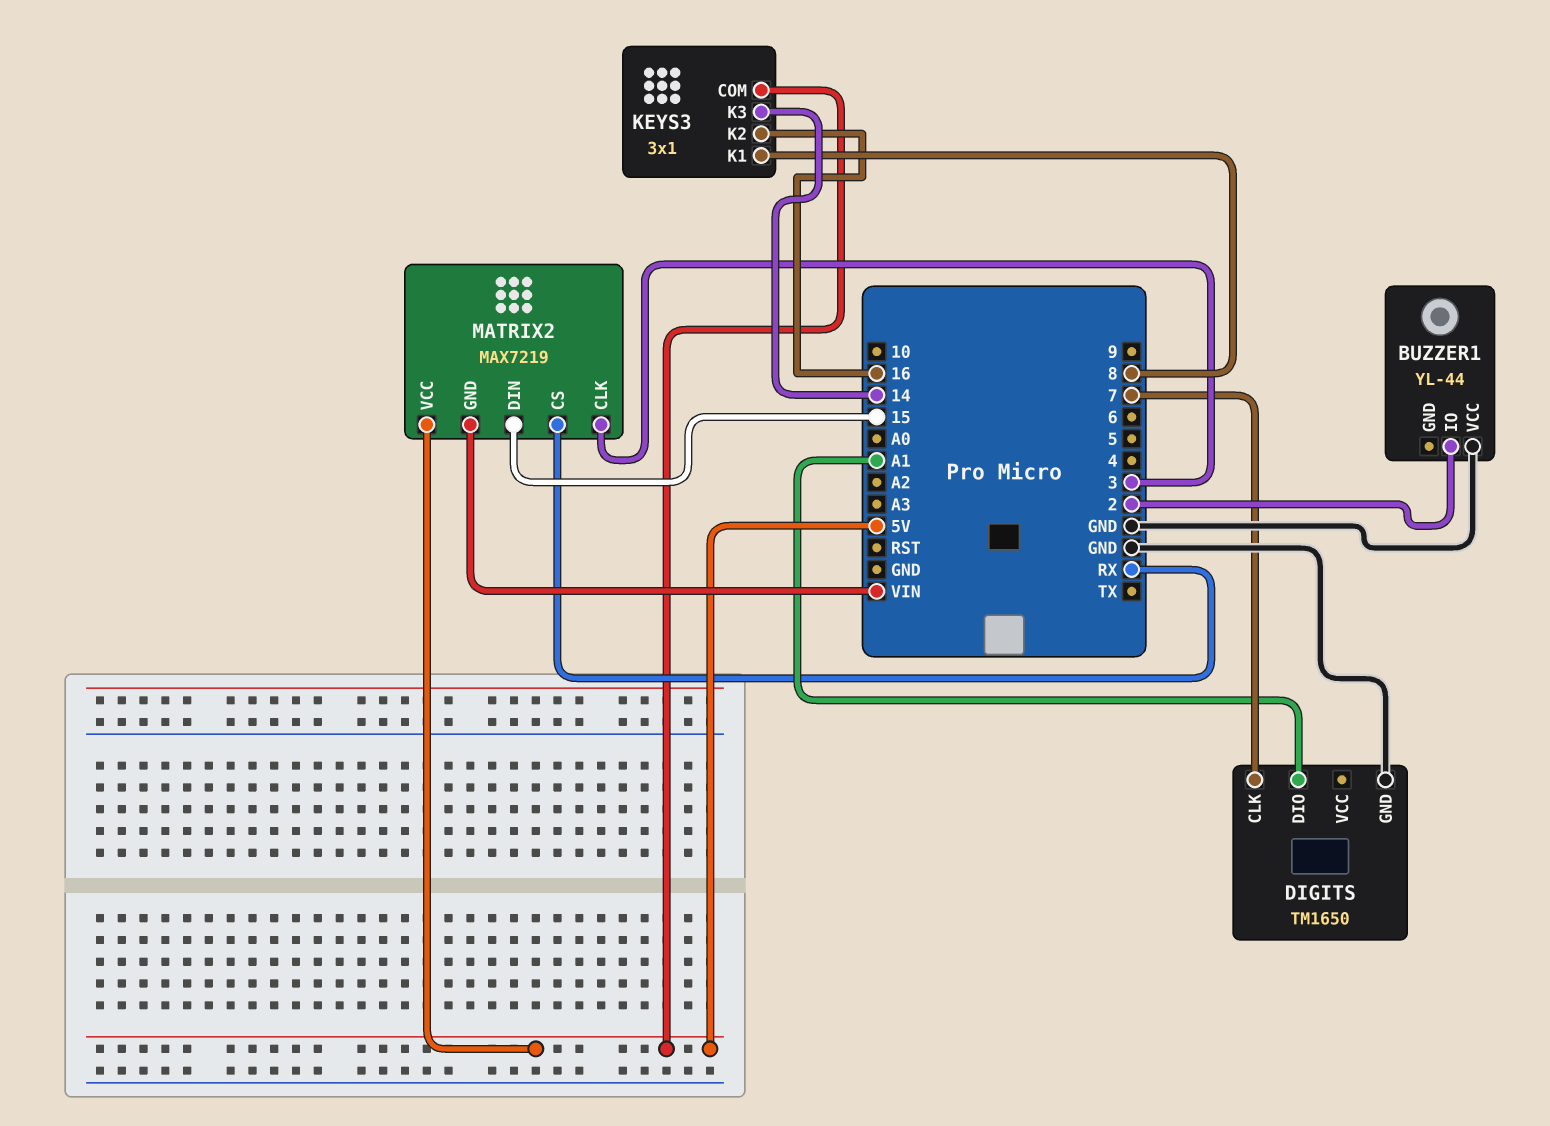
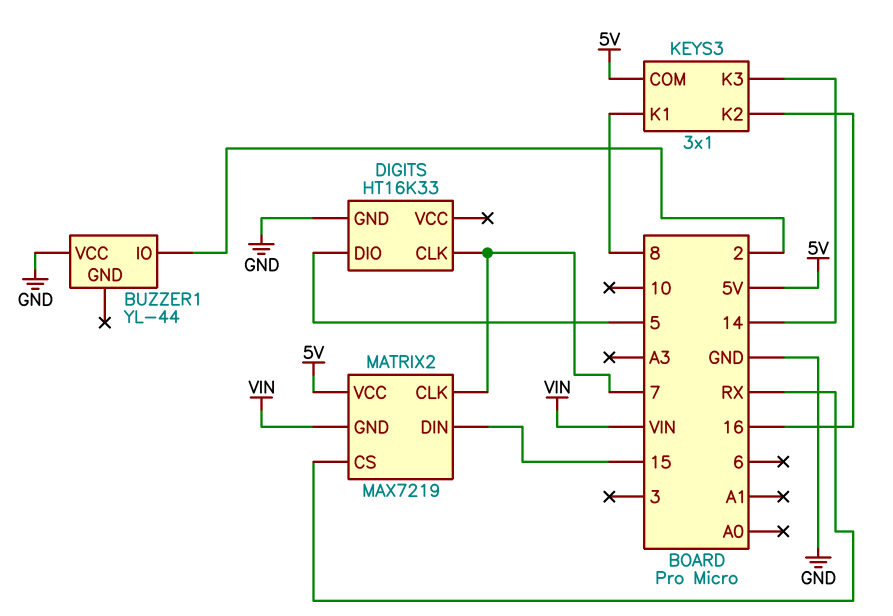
DIGITS: TM1650 -> HT16K33
DIGITS pin DIO: A1 -> 5
MATRIX2 pin CLK: 3 -> 7

